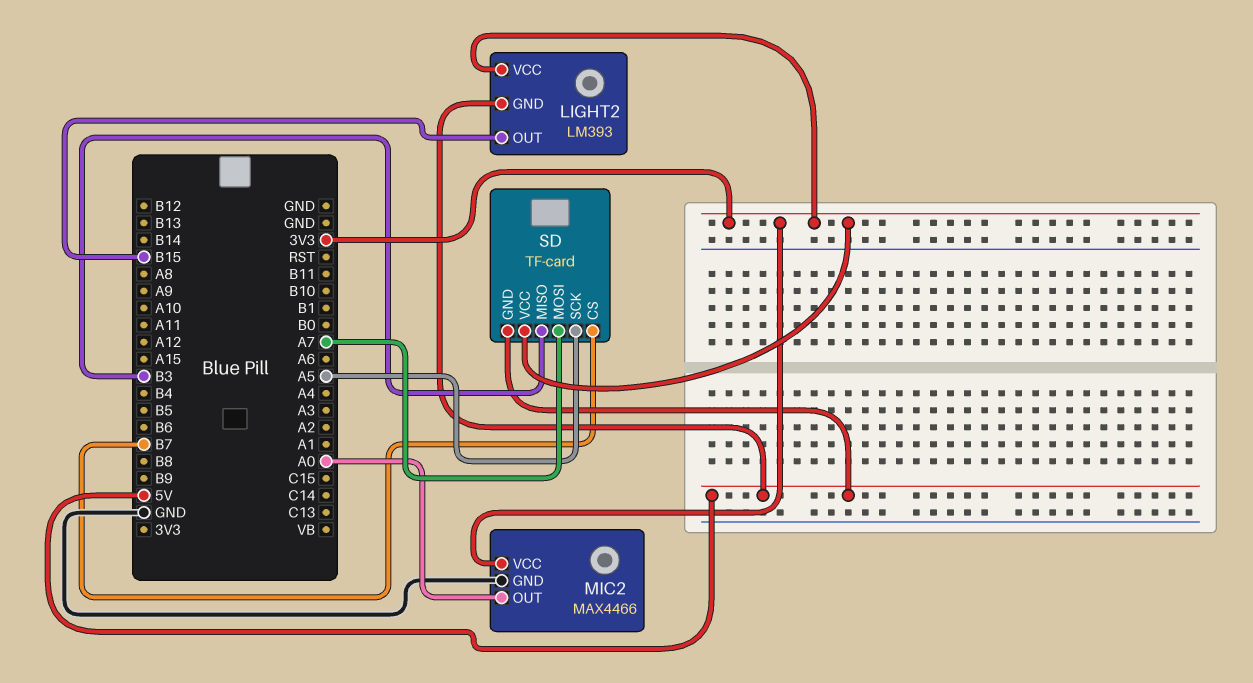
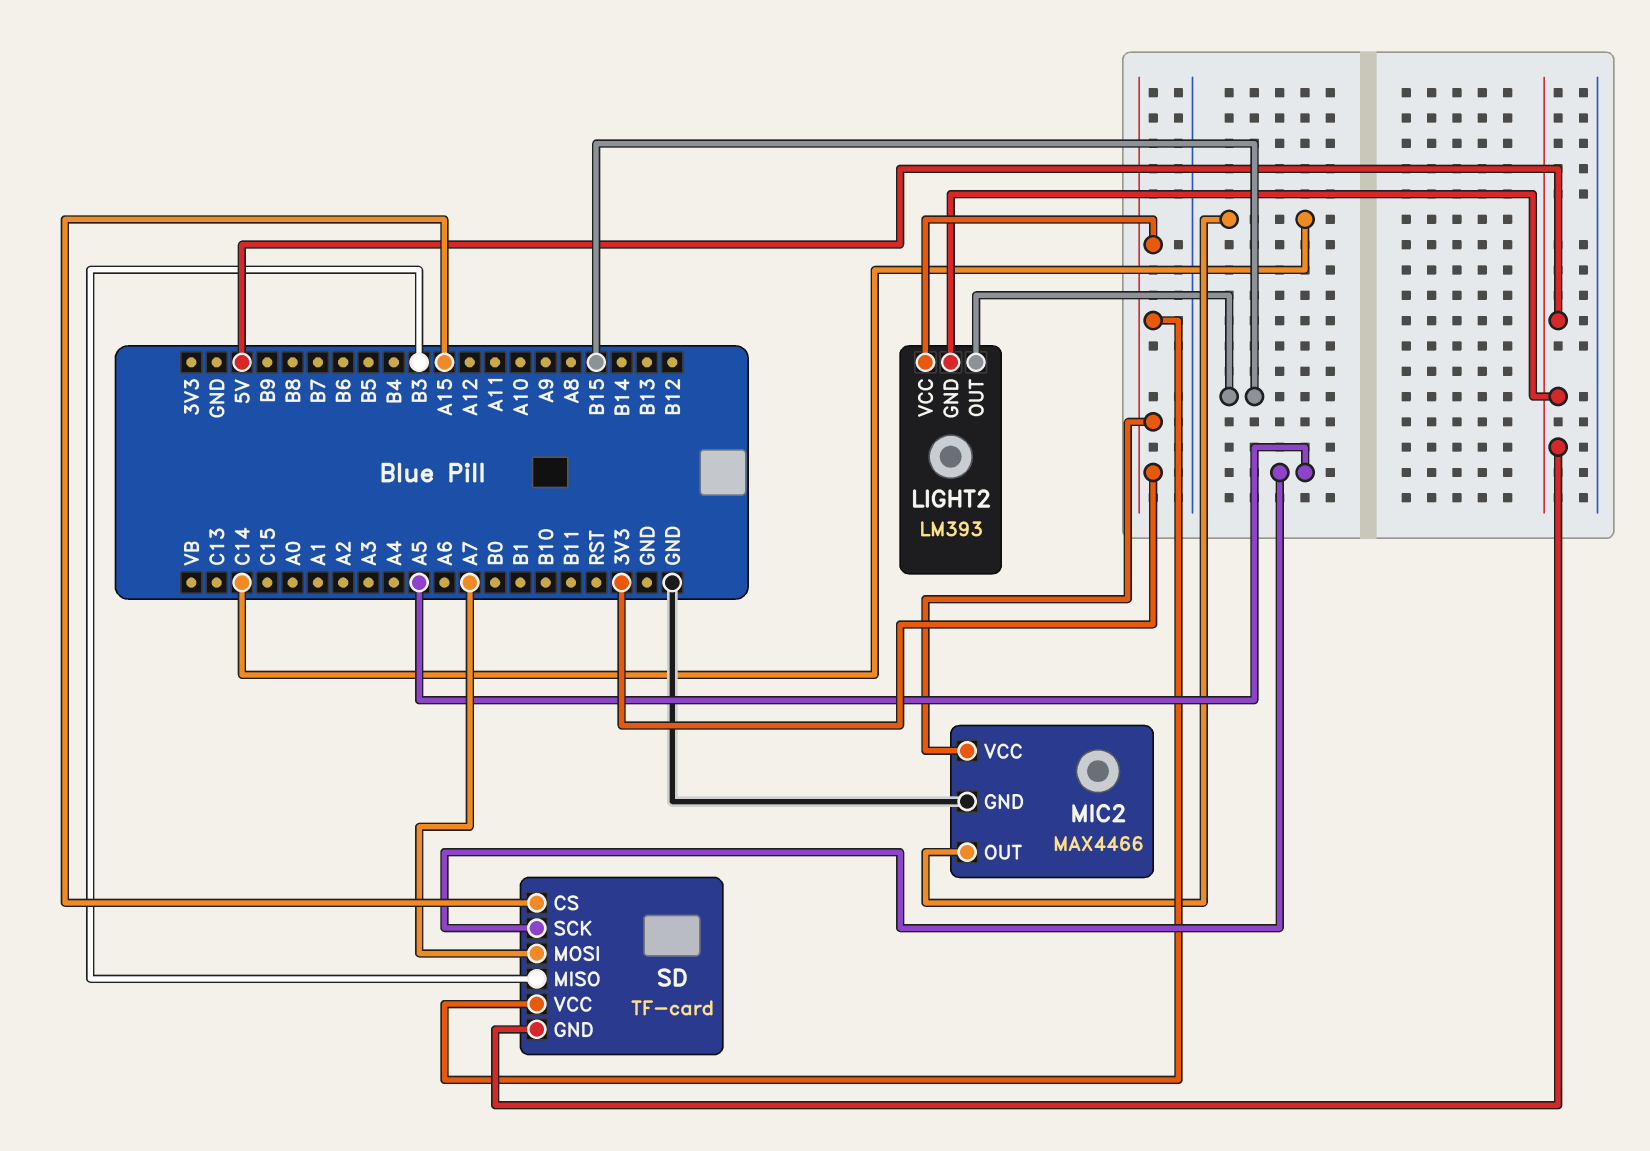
MIC2 pin OUT: A0 -> C14
SD pin CS: B7 -> A15

